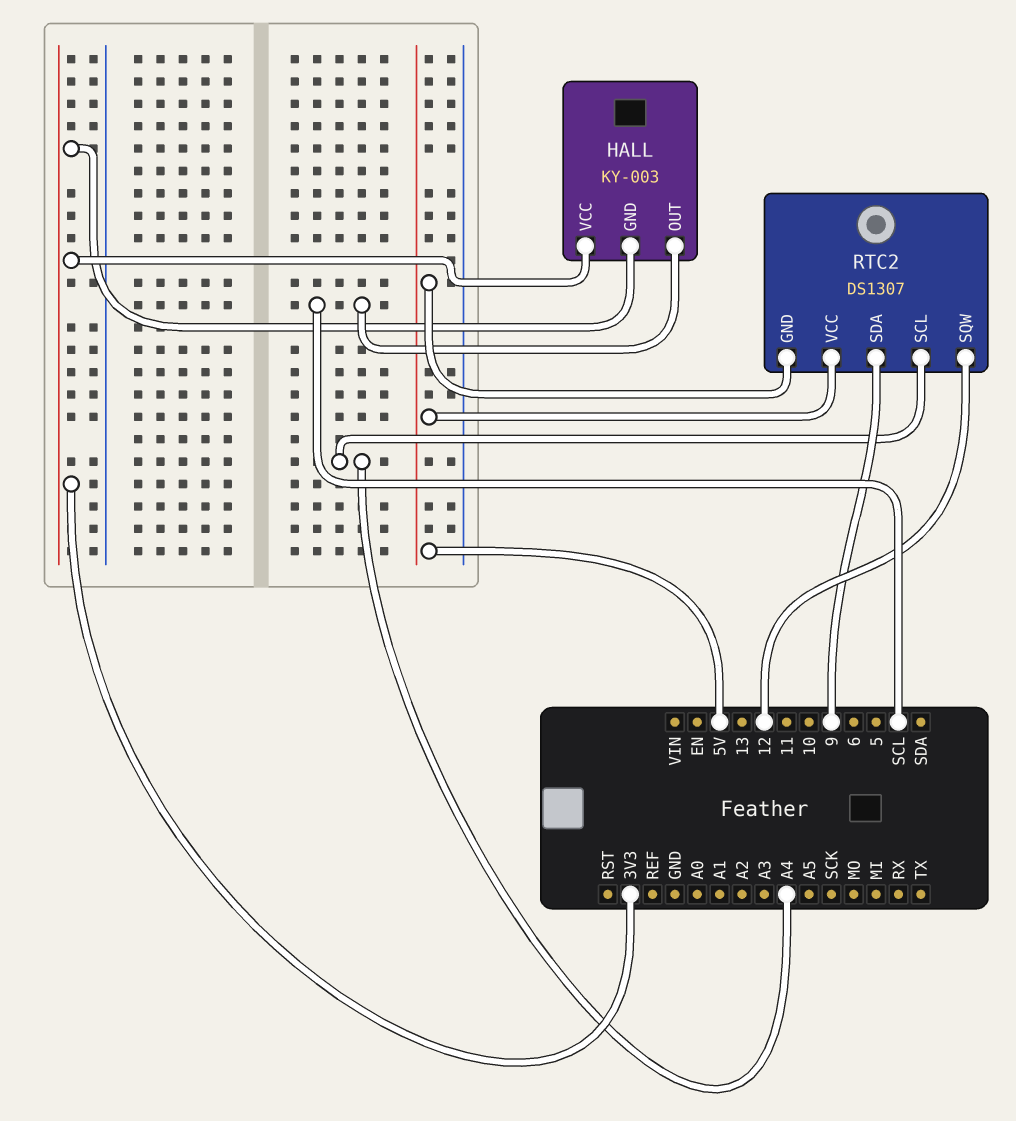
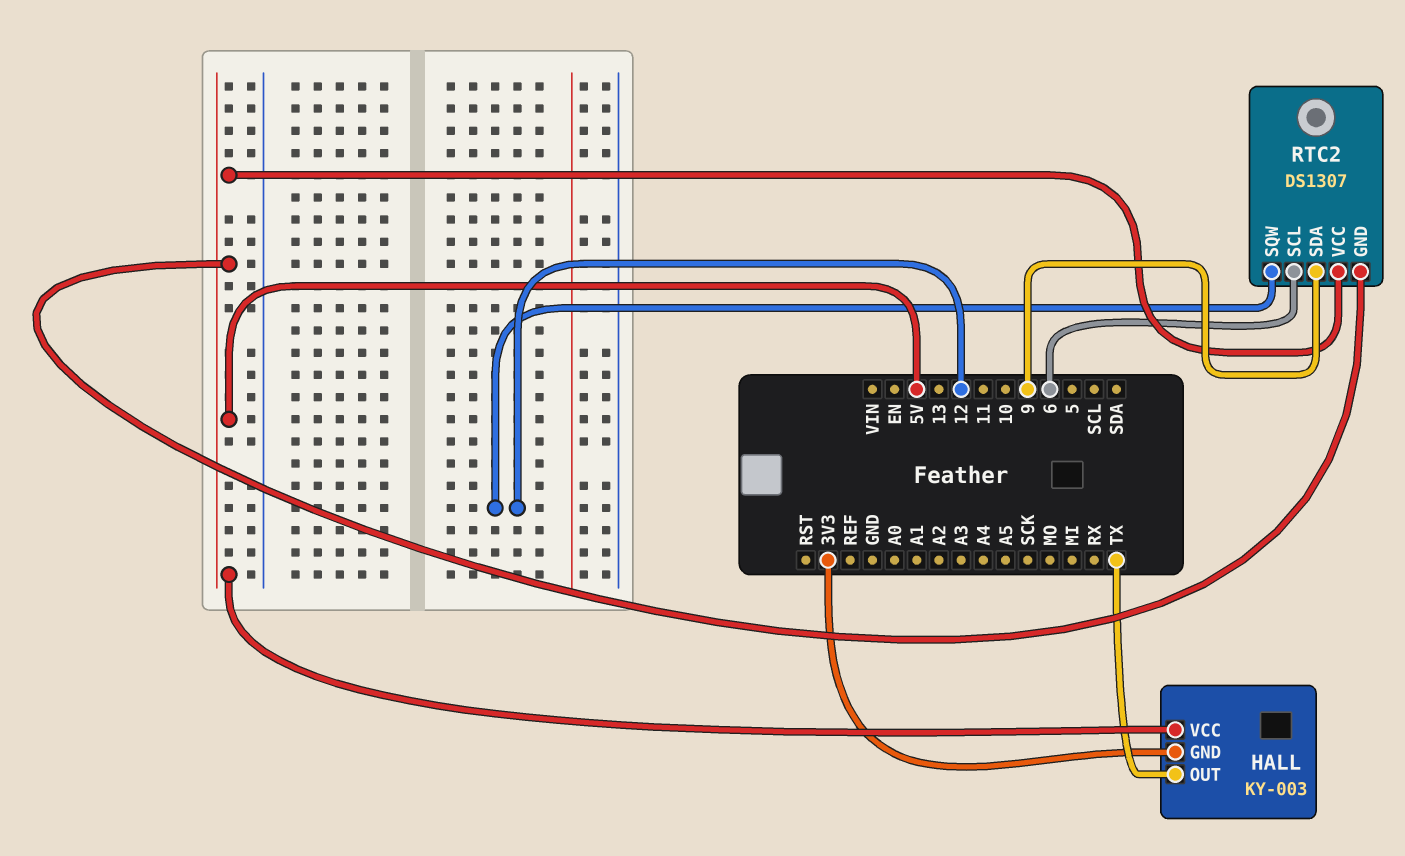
HALL pin OUT: SCL -> TX
HALL pin VCC: 3V3 -> 5V
RTC2 pin SCL: A4 -> 6

